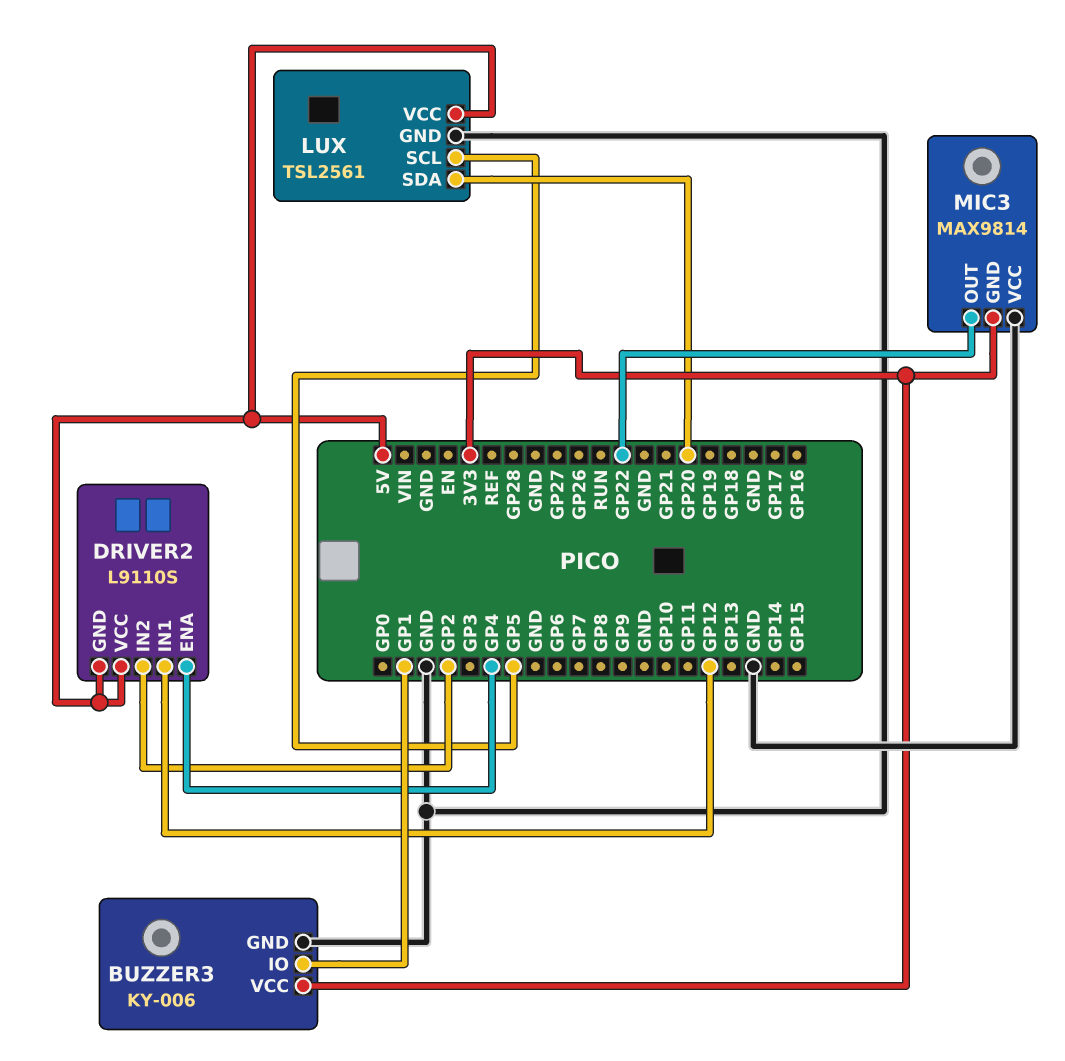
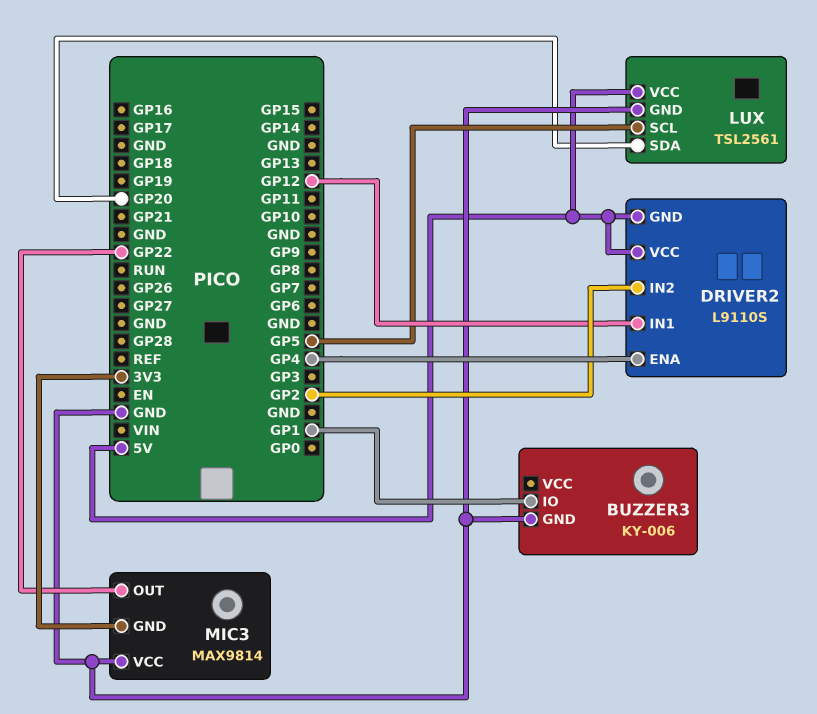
BUZZER3 pin VCC: 3V3 -> none

